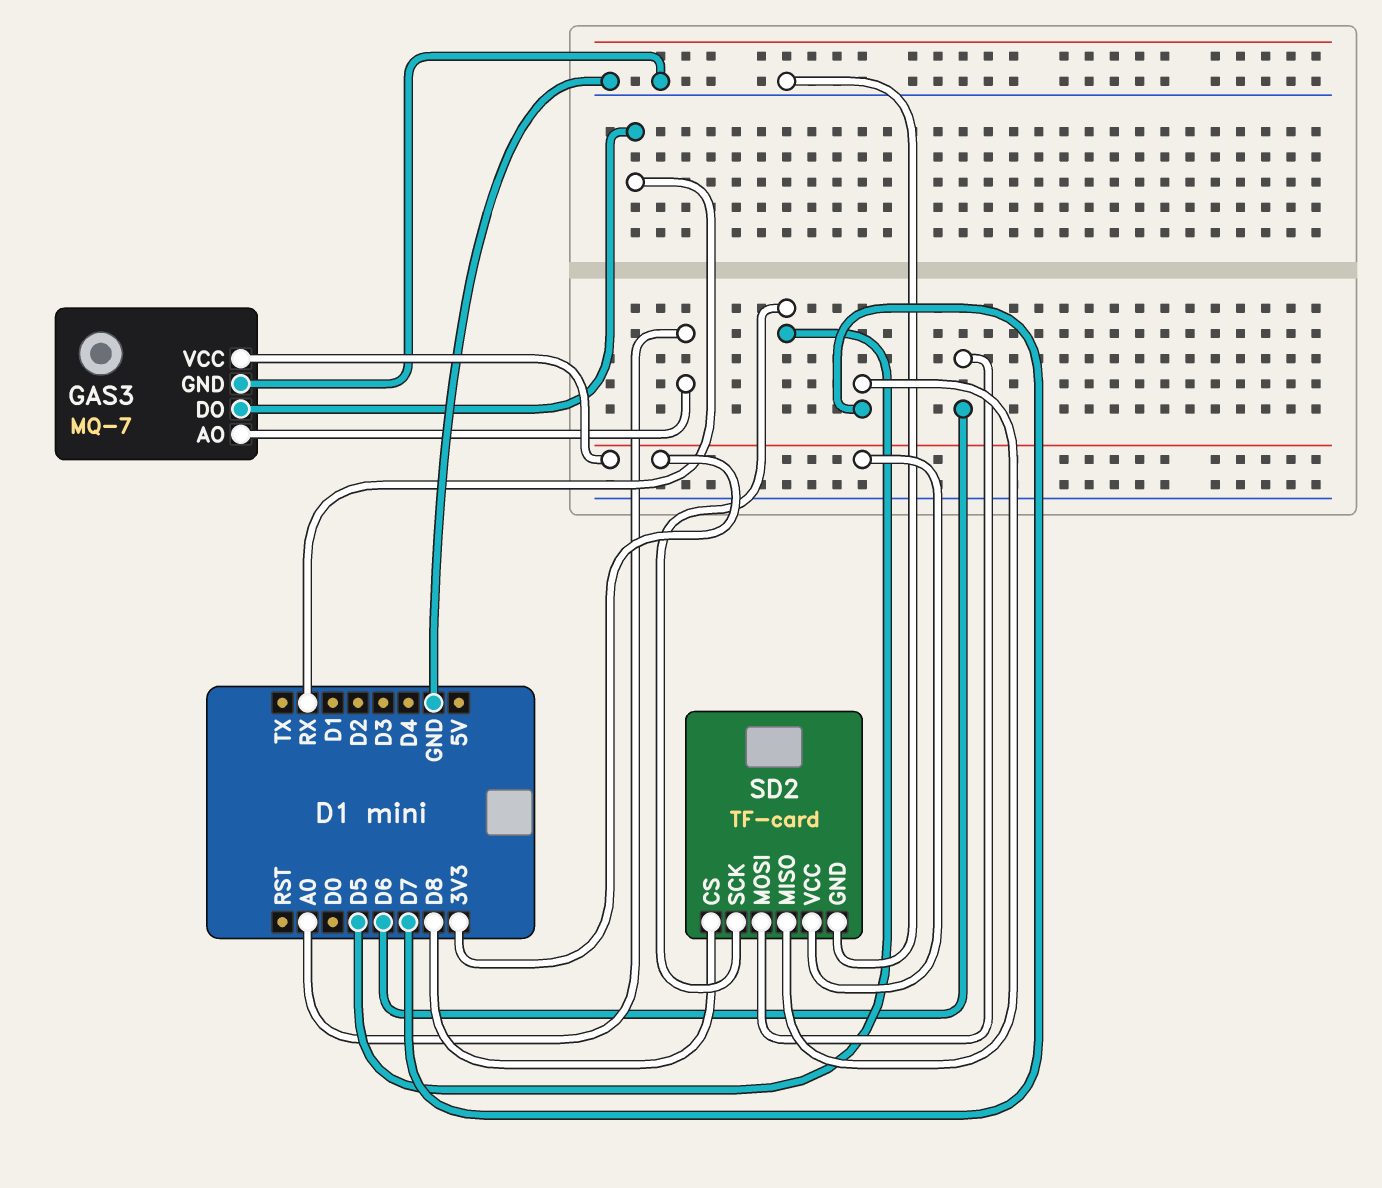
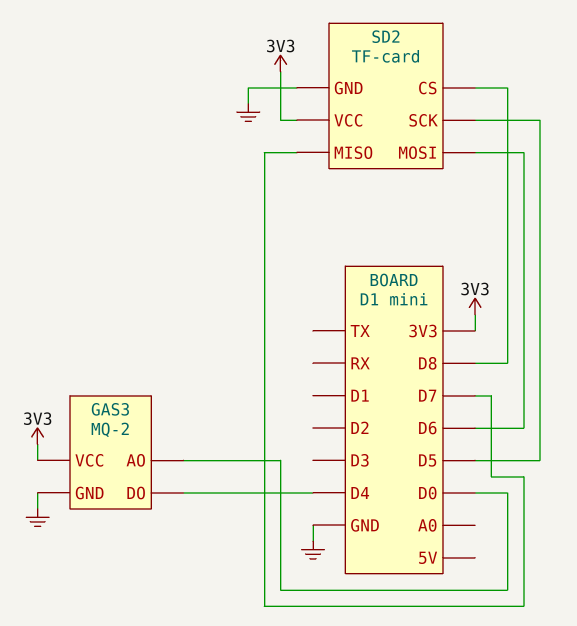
GAS3: MQ-7 -> MQ-2
GAS3 pin AO: A0 -> D0
GAS3 pin DO: RX -> D4

